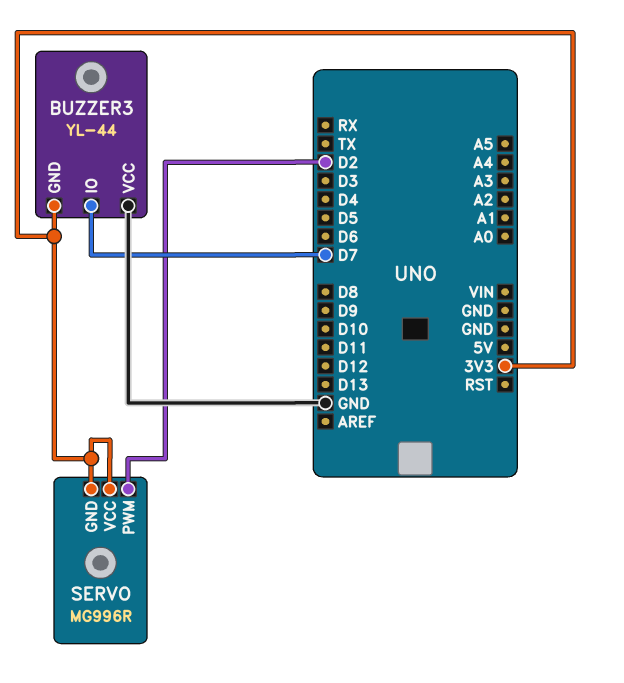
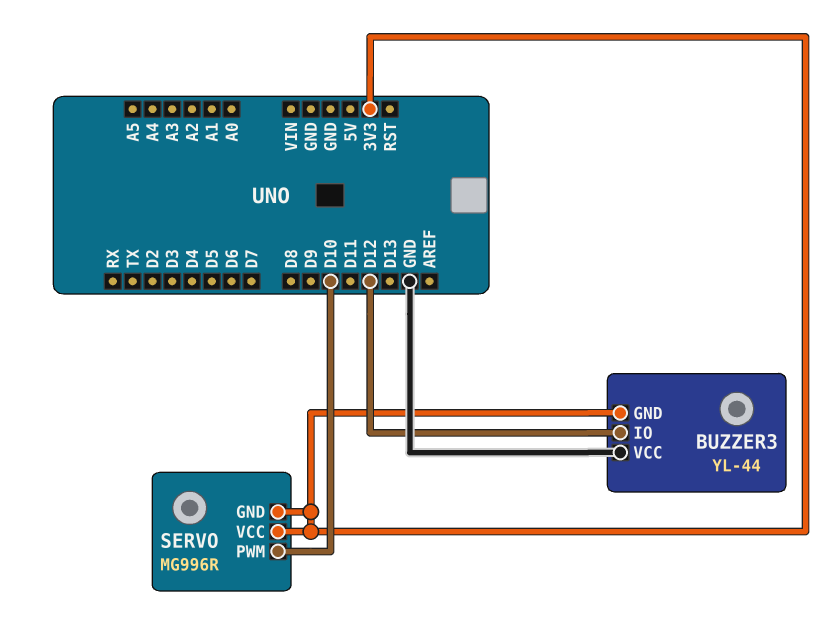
BUZZER3 pin IO: D7 -> D12
SERVO pin PWM: D2 -> D10

